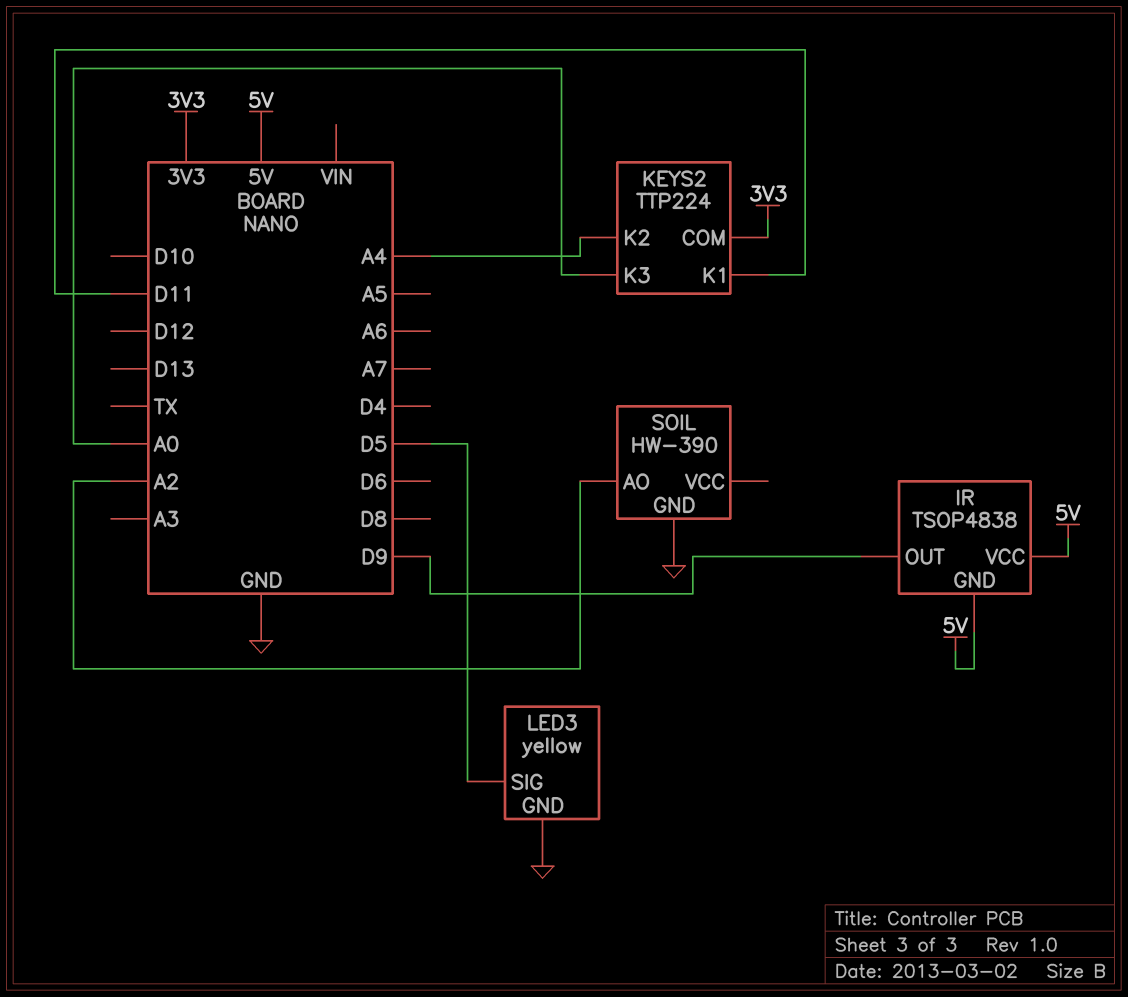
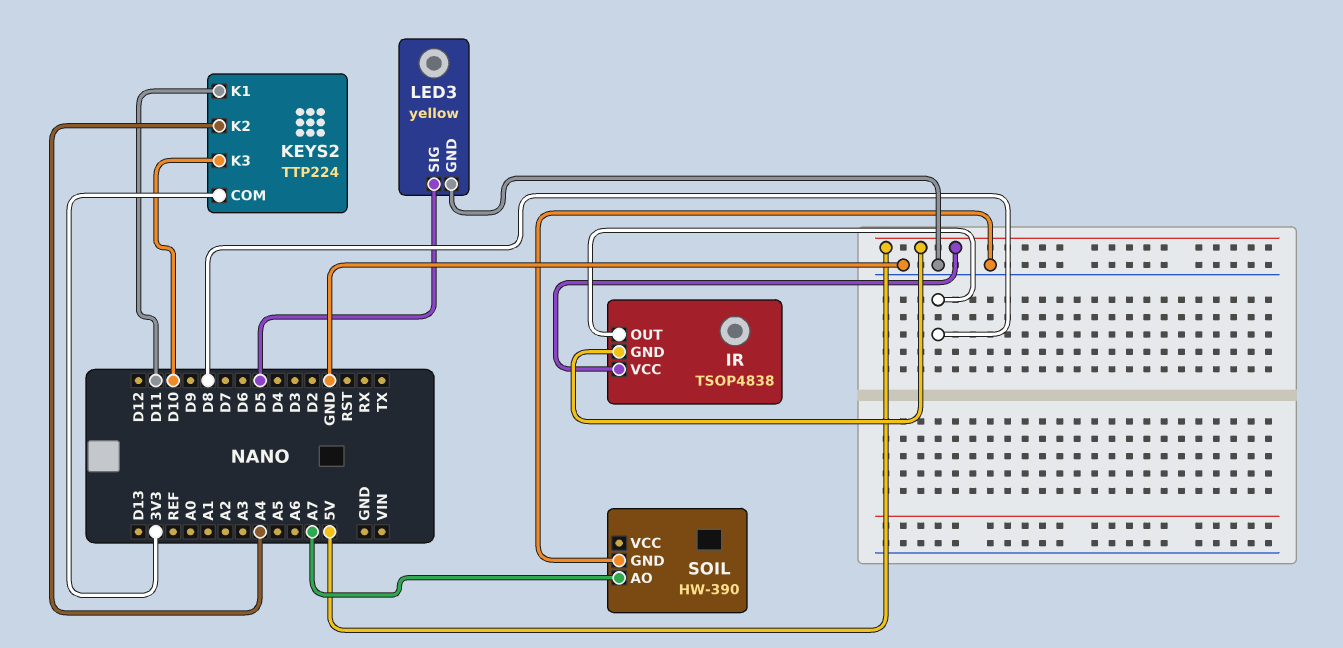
IR pin OUT: D9 -> D8
KEYS2 pin K3: A0 -> D10
SOIL pin AO: A2 -> A7

